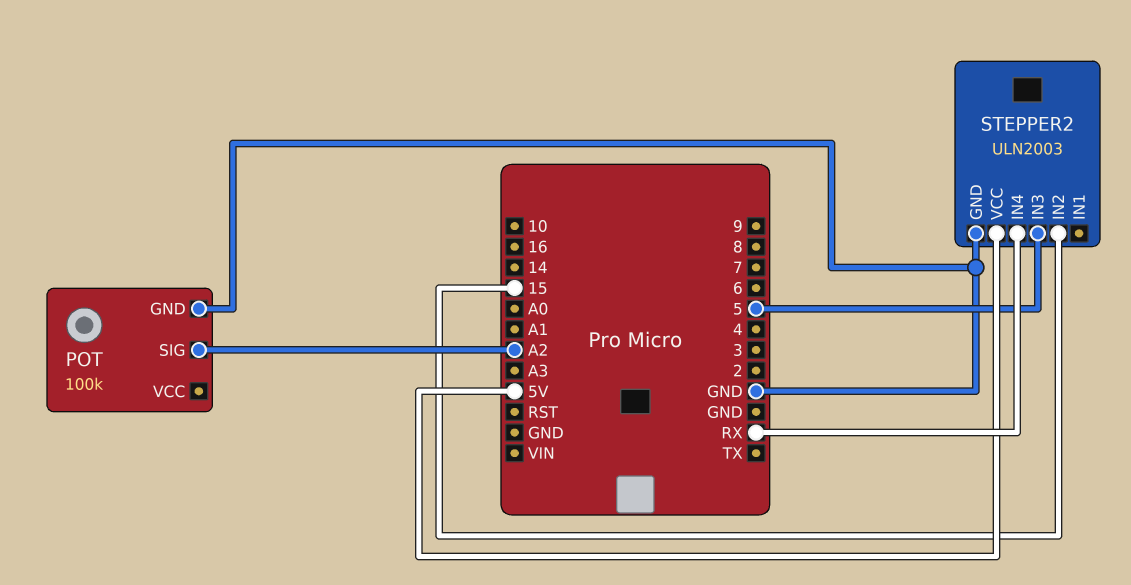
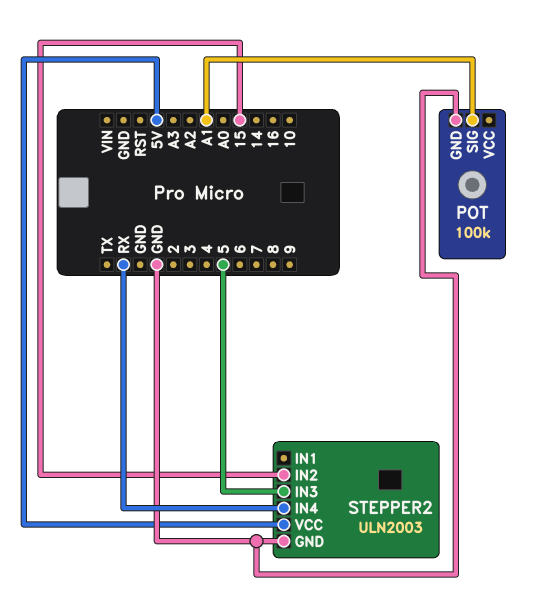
POT pin SIG: A2 -> A1

